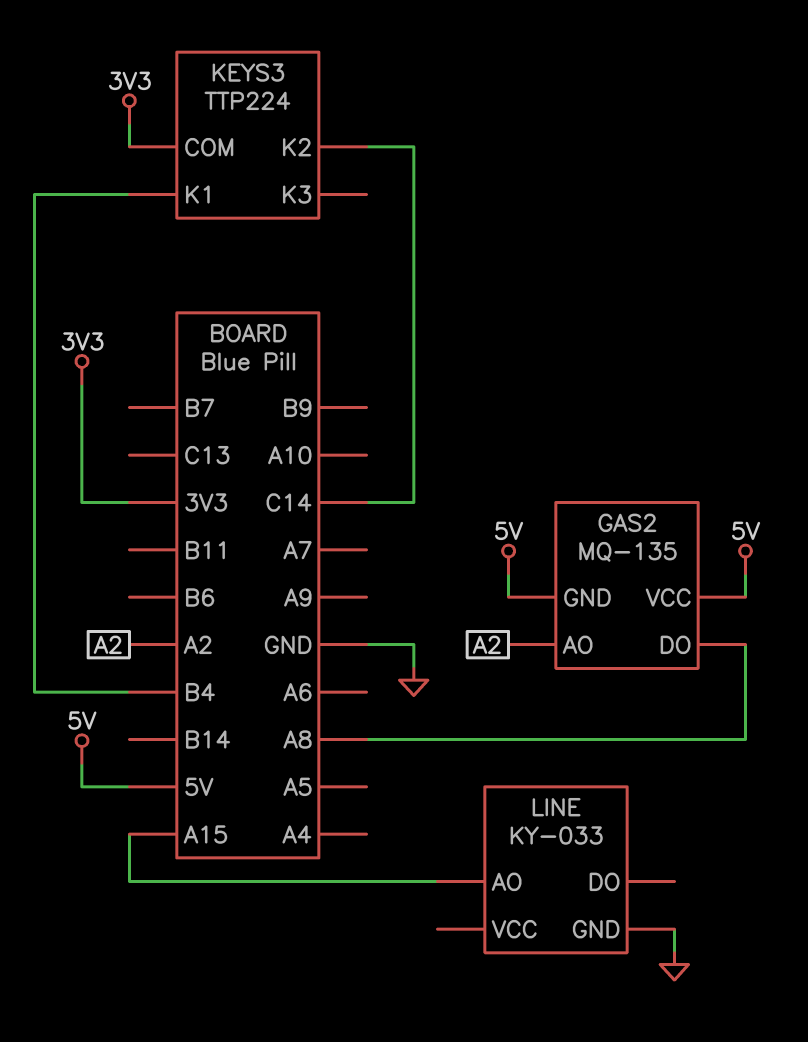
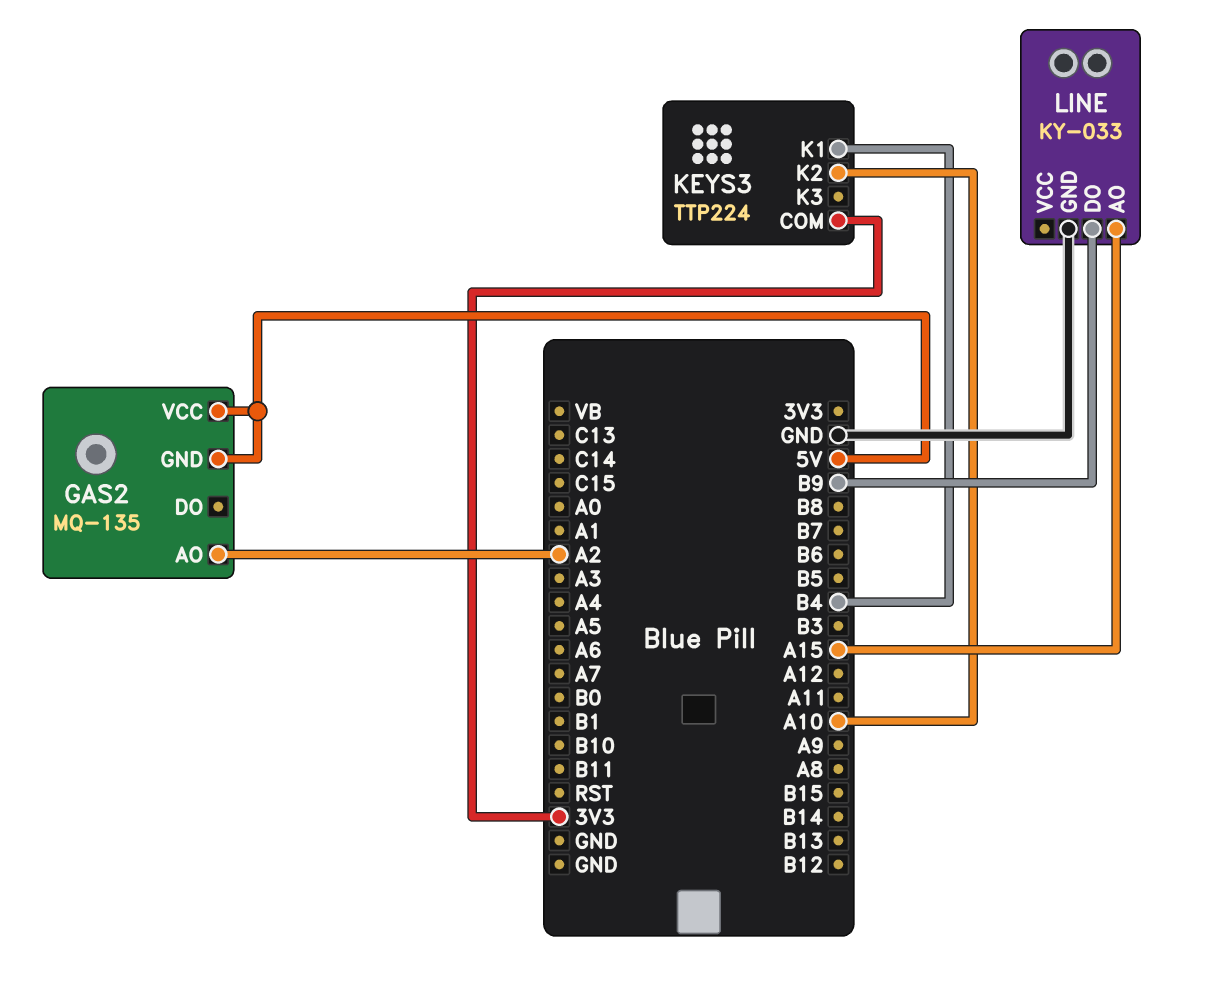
GAS2 pin DO: A8 -> none
KEYS3 pin K2: C14 -> A10
LINE pin DO: none -> B9

